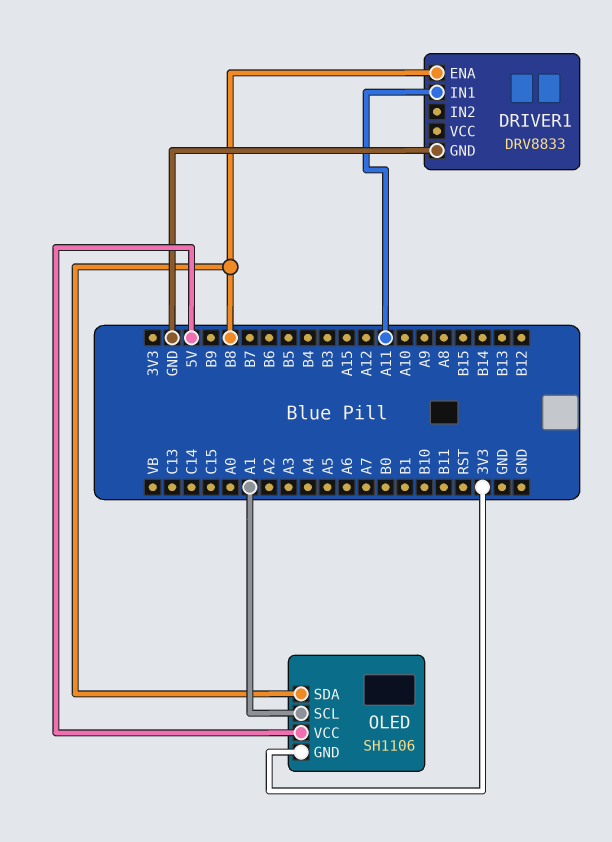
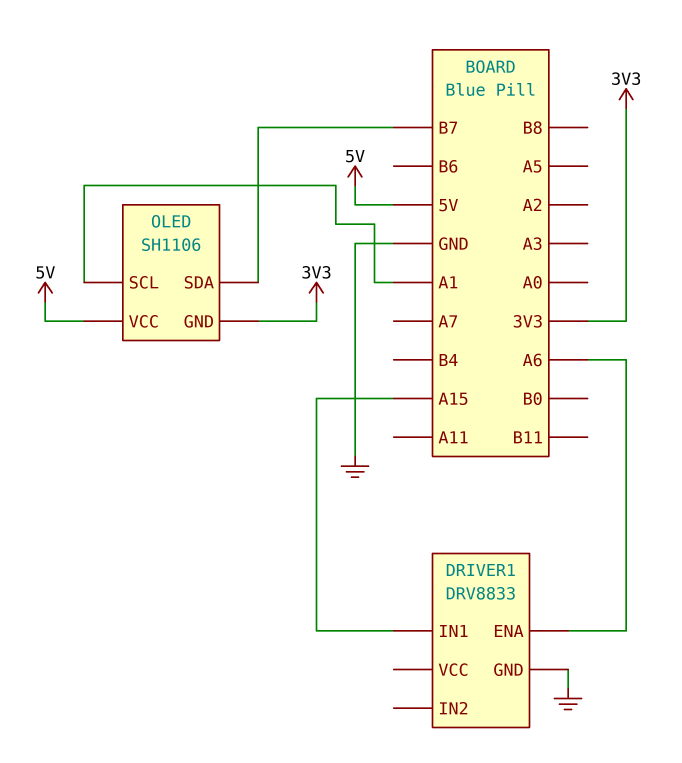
DRIVER1 pin ENA: B8 -> A6
DRIVER1 pin IN1: A11 -> A15
OLED pin SDA: B8 -> B7

